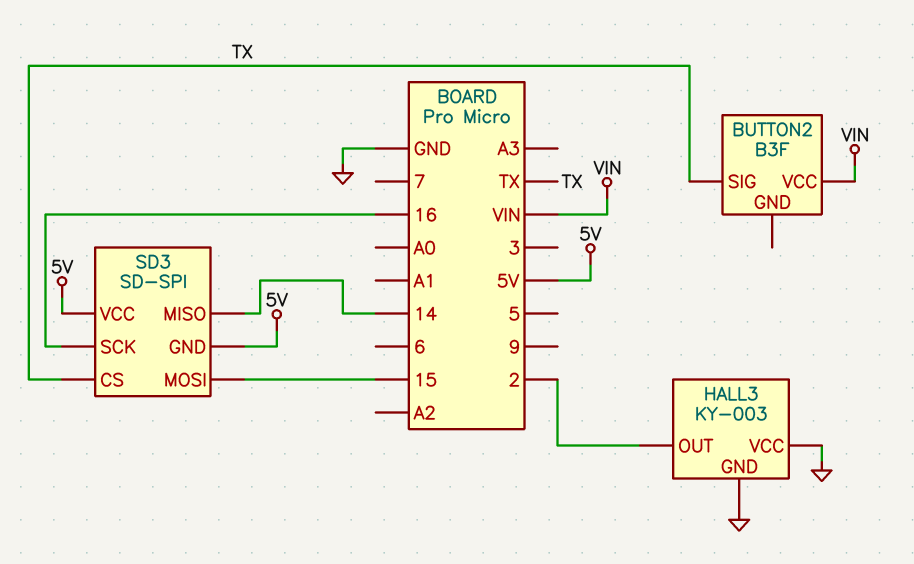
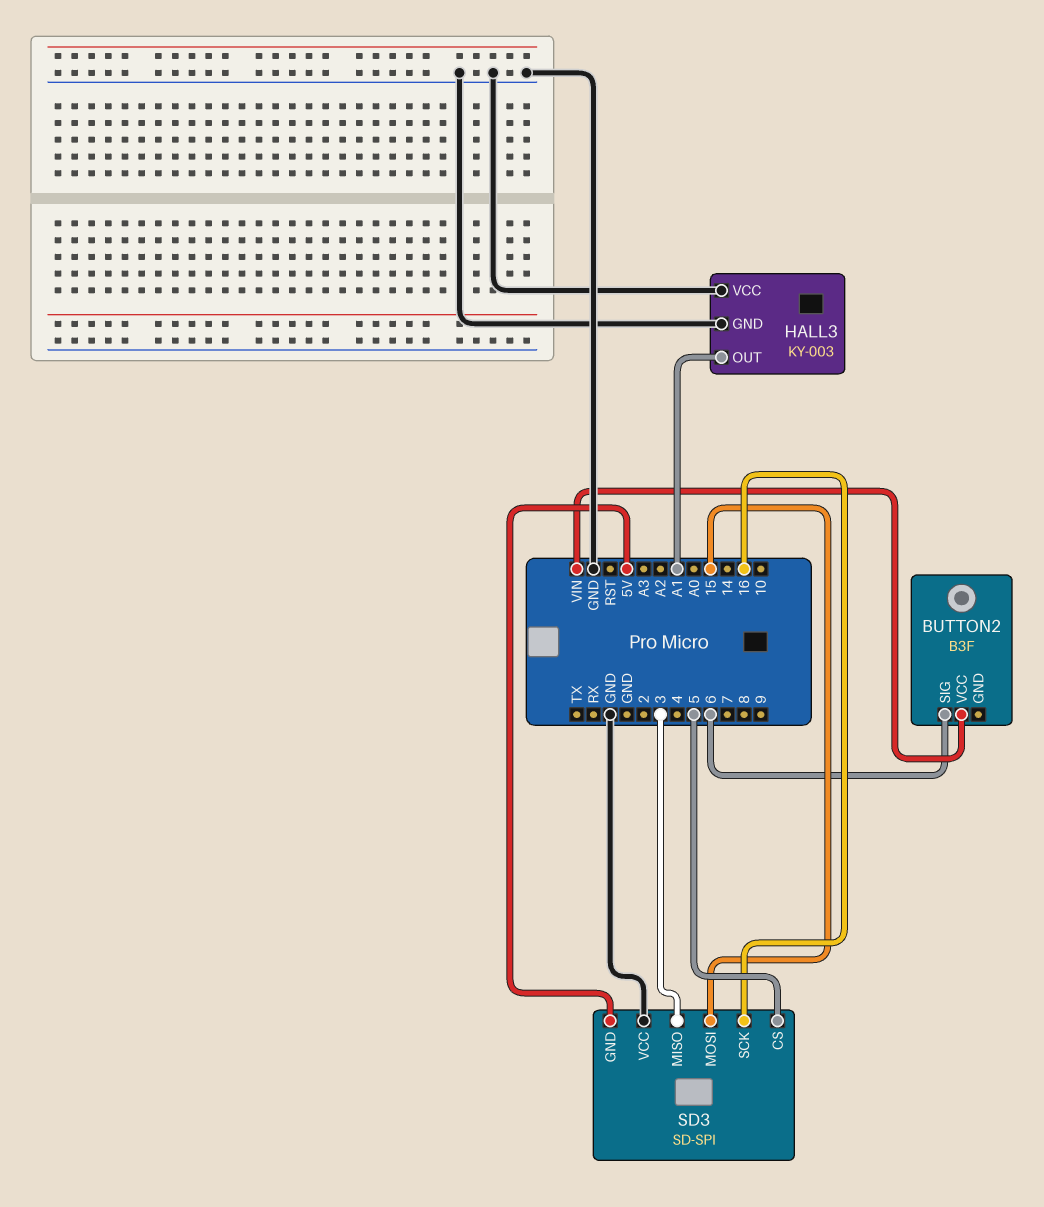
BUTTON2 pin SIG: TX -> 6
HALL3 pin OUT: 2 -> A1
SD3 pin CS: TX -> 5
SD3 pin MISO: 14 -> 3
SD3 pin VCC: 5V -> GND

